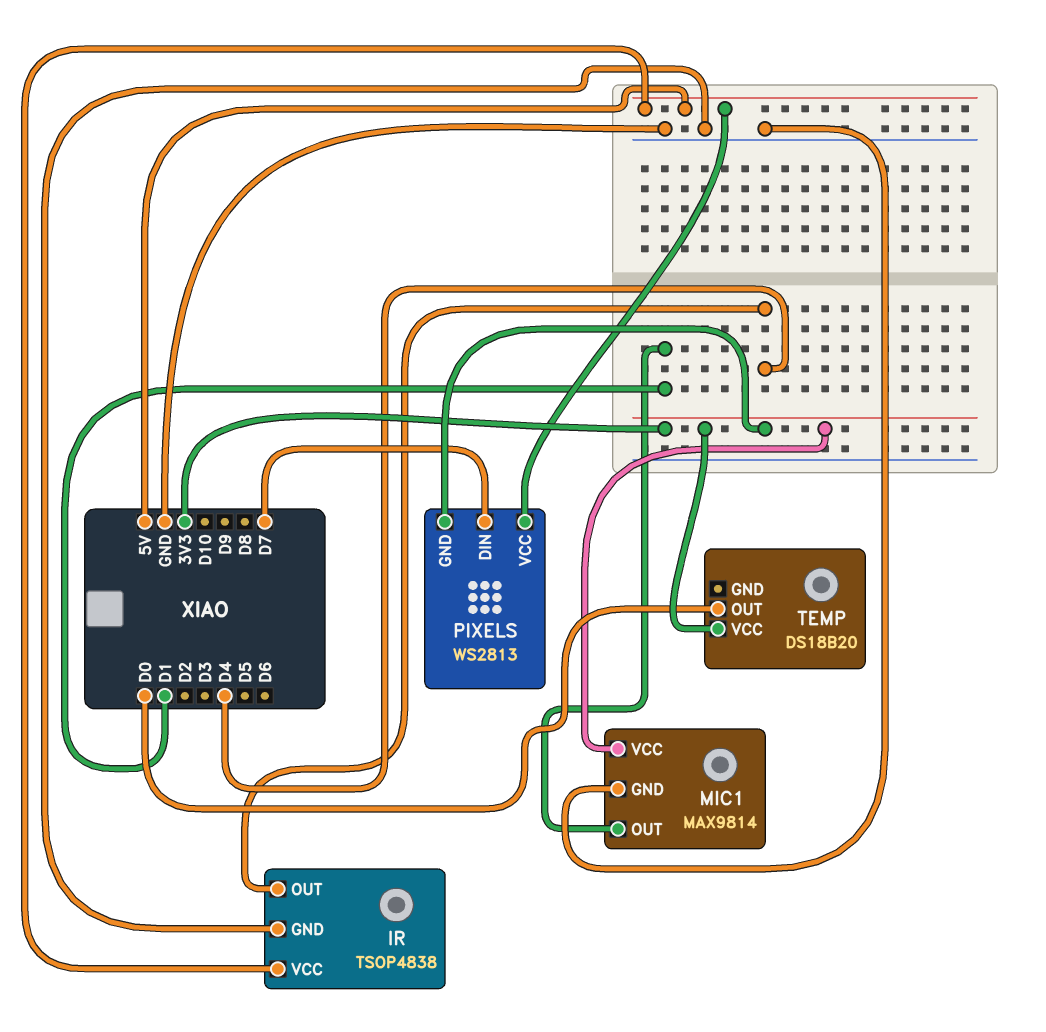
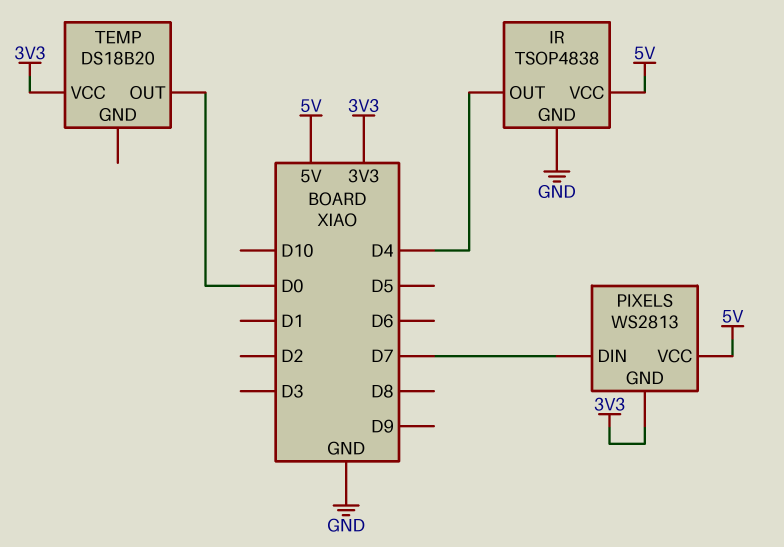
MIC1: MAX9814 -> none
MIC1 pin GND: GND -> none
MIC1 pin OUT: D1 -> none
MIC1 pin VCC: 3V3 -> none

